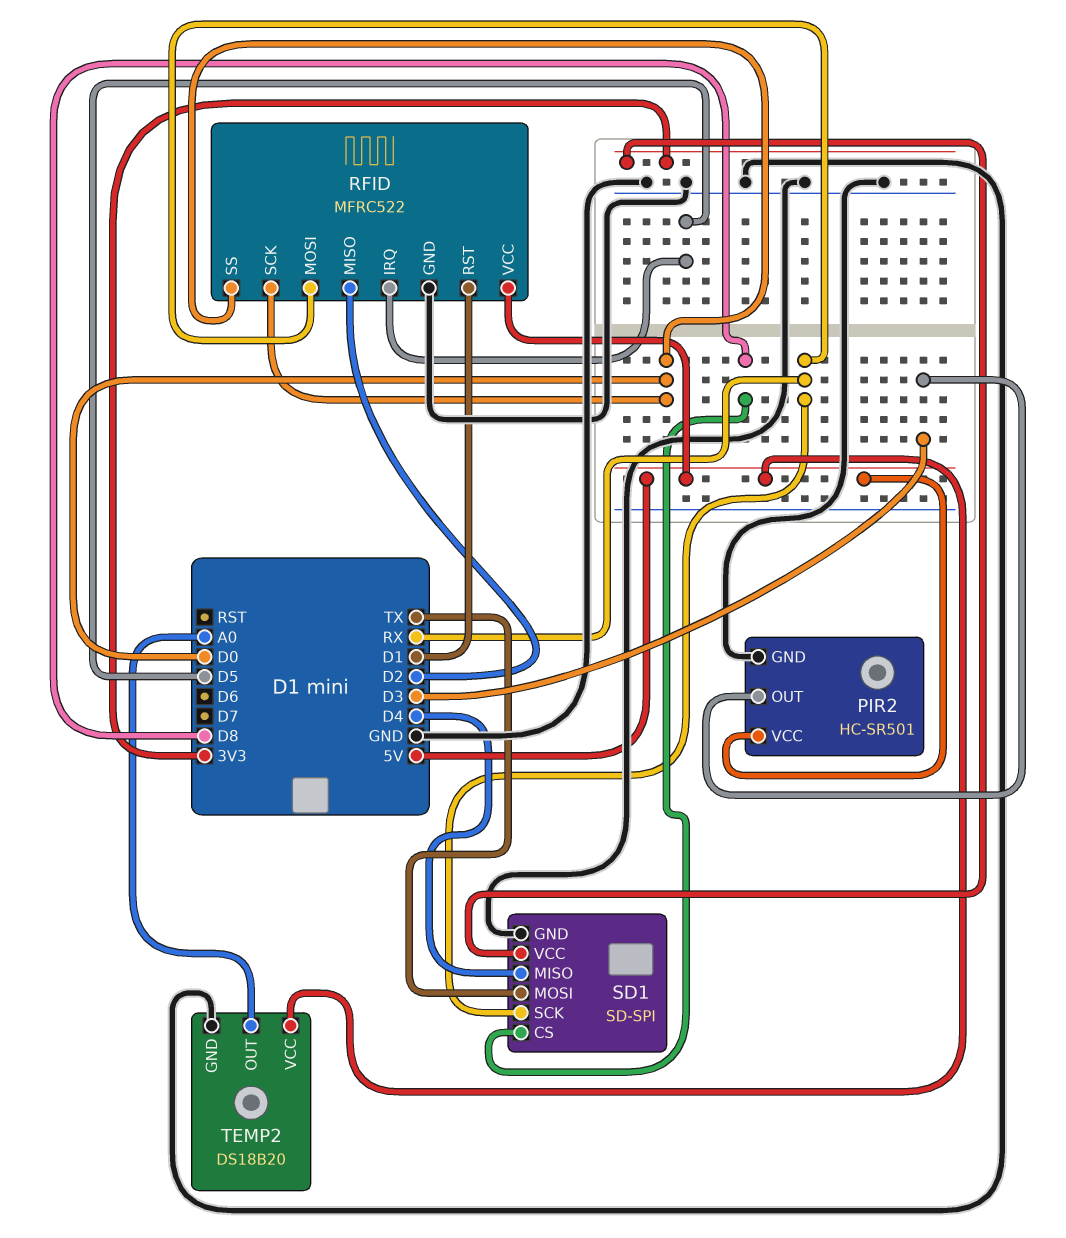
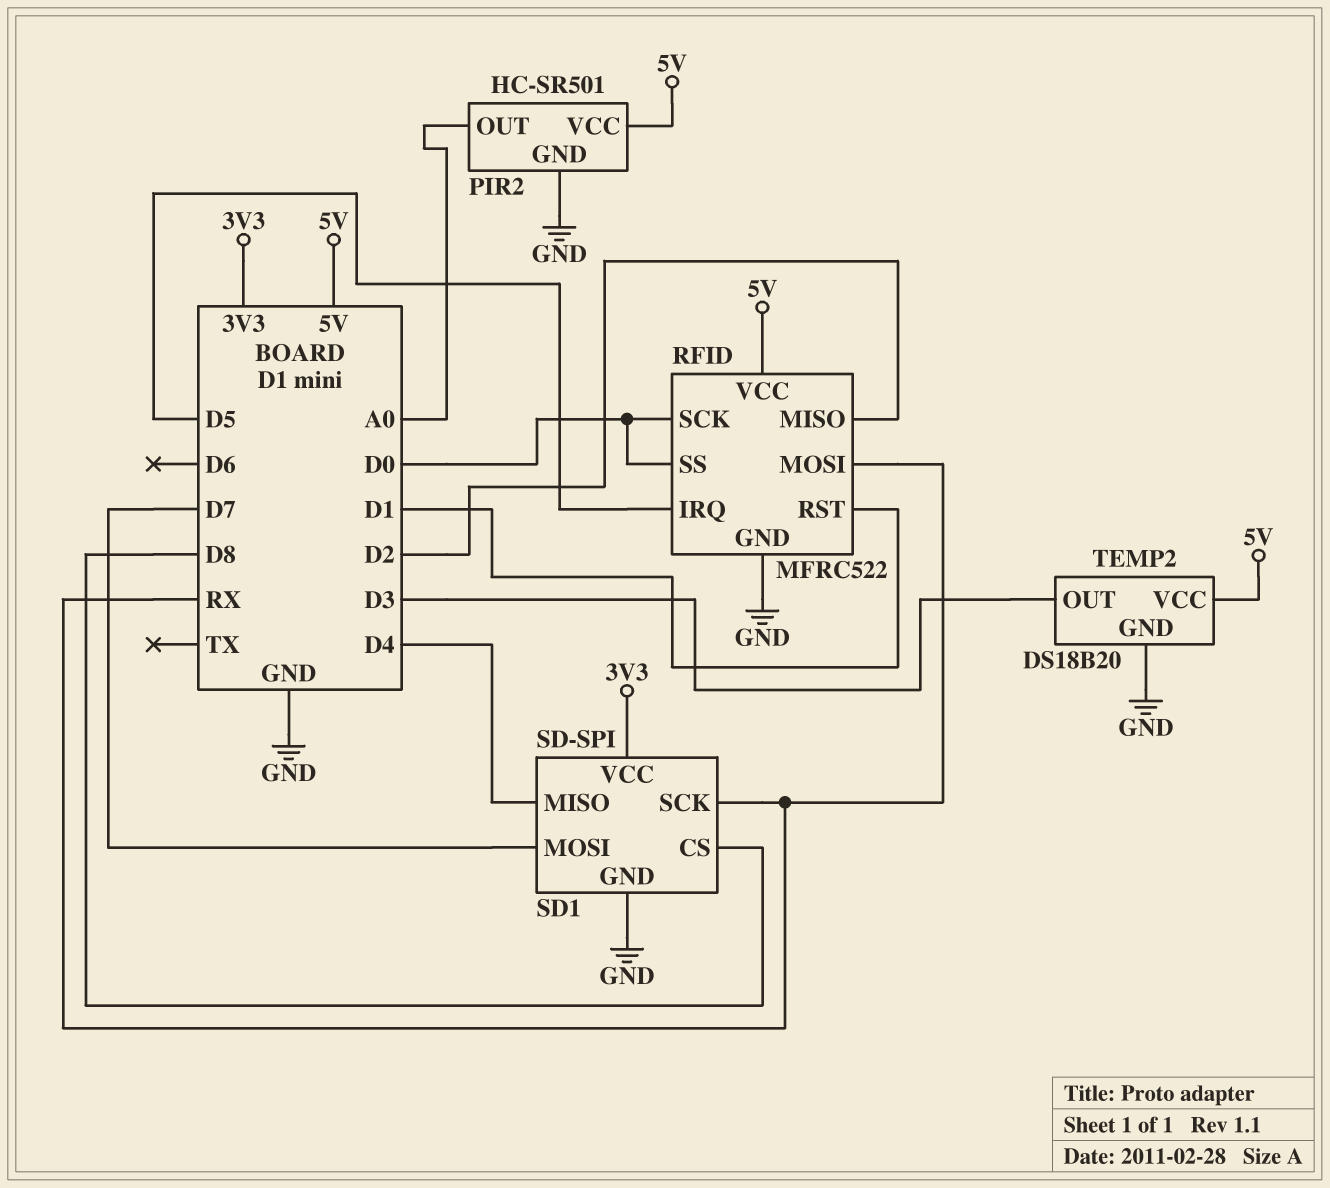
PIR2 pin OUT: D3 -> A0
SD1 pin MOSI: TX -> D7
TEMP2 pin OUT: A0 -> D3

